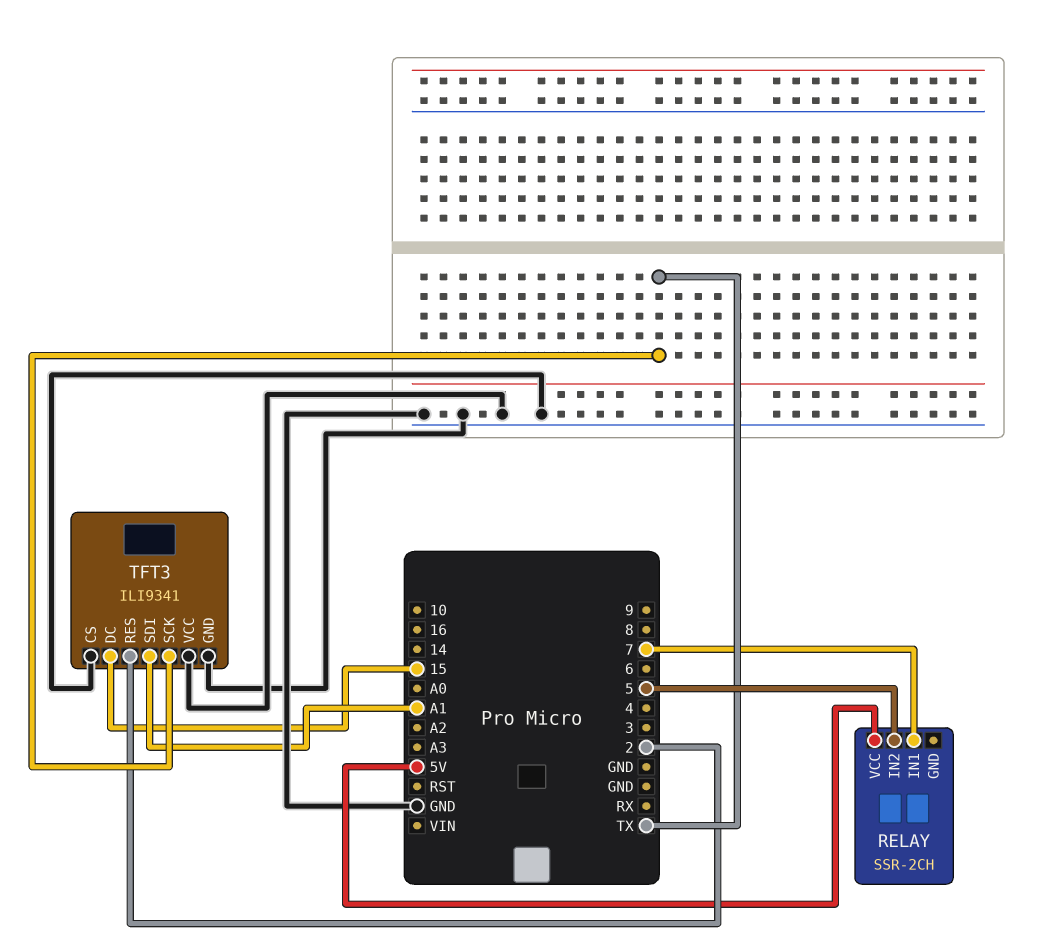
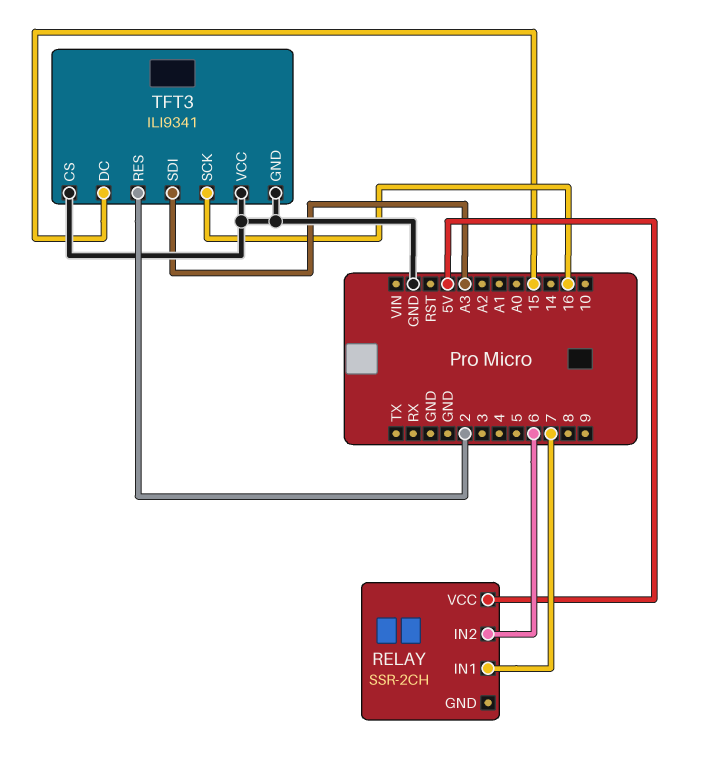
RELAY pin IN2: 5 -> 6
TFT3 pin SCK: TX -> 16
TFT3 pin SDI: A1 -> A3

